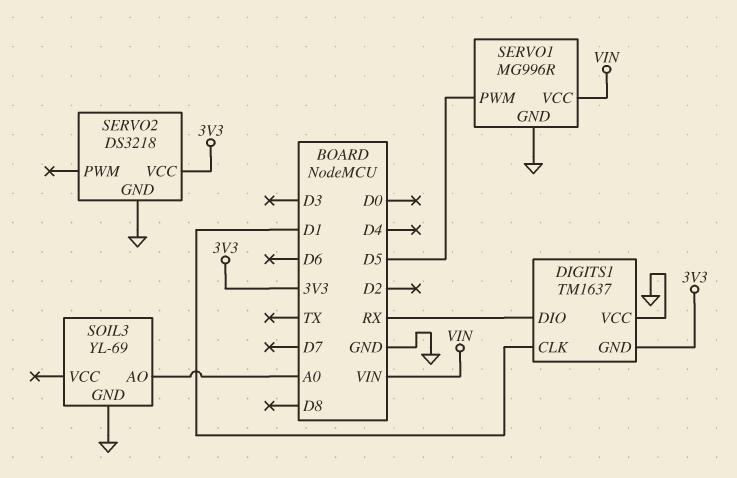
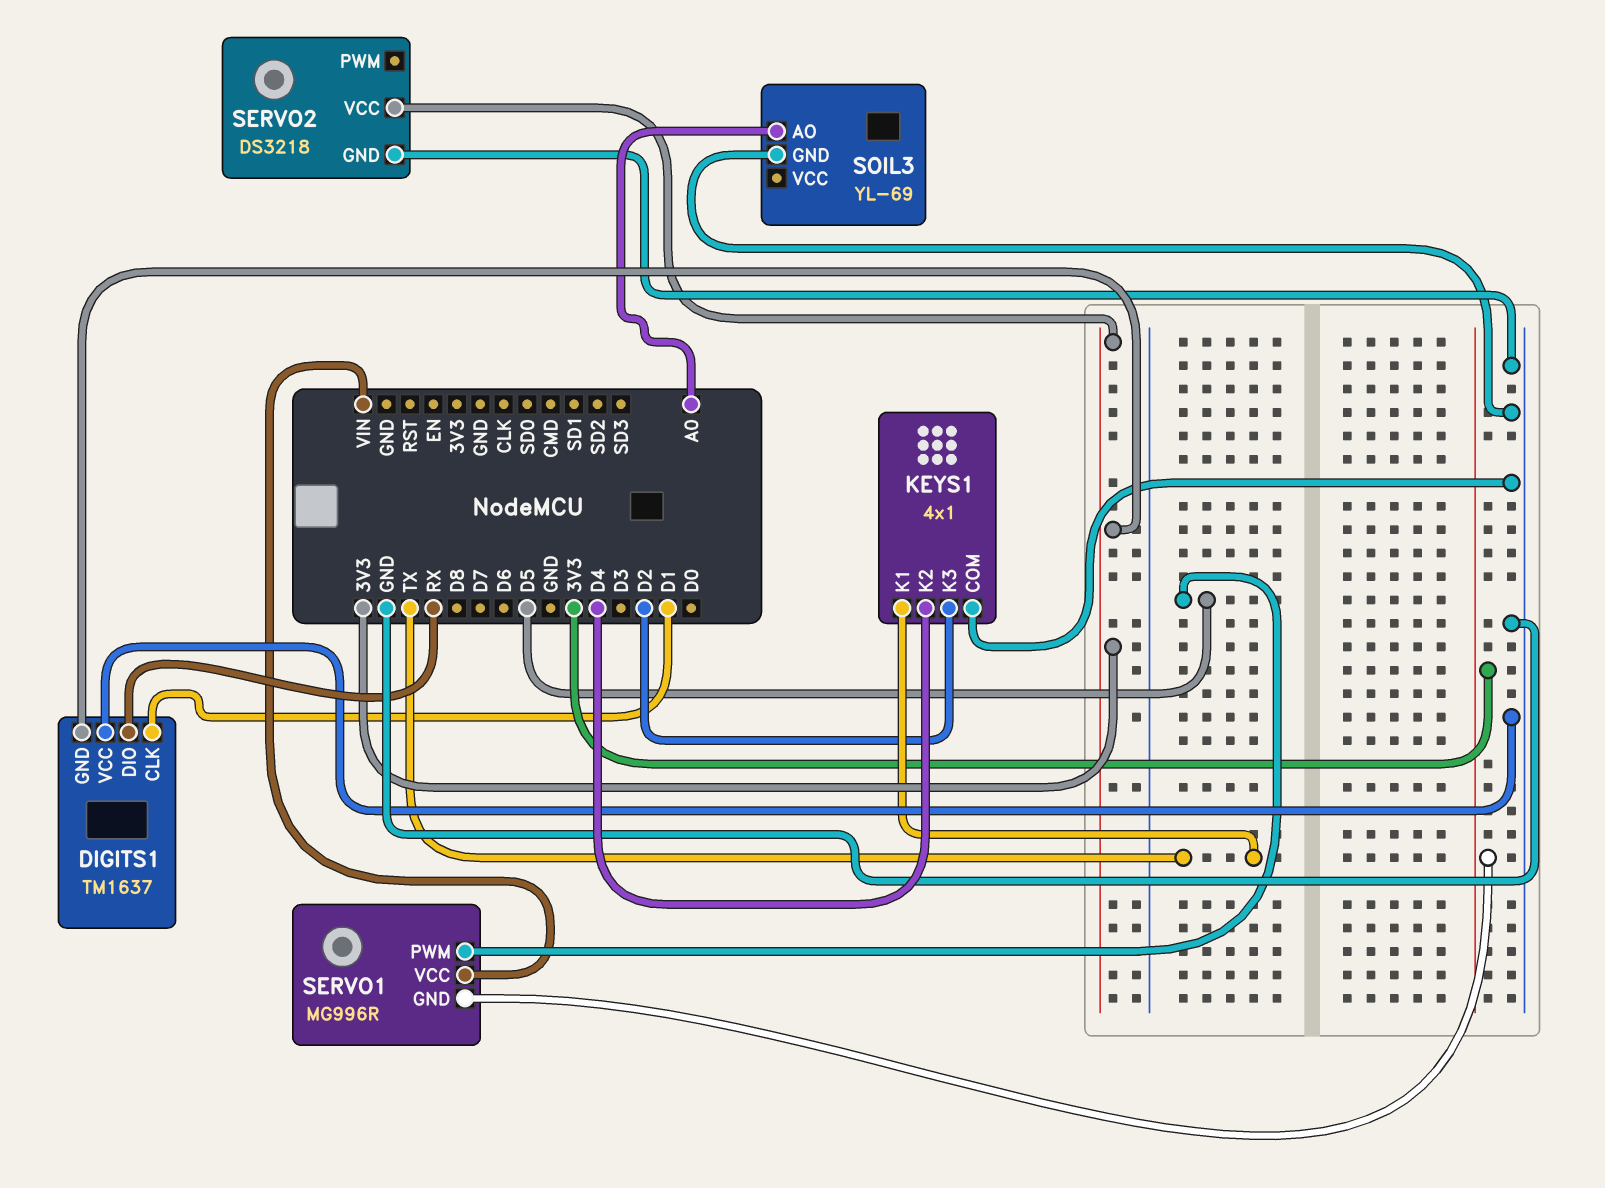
KEYS1: none -> 4x1
KEYS1 pin COM: none -> GND
KEYS1 pin K1: none -> TX
KEYS1 pin K2: none -> D4
KEYS1 pin K3: none -> D2
SERVO1 pin GND: GND -> 3V3

